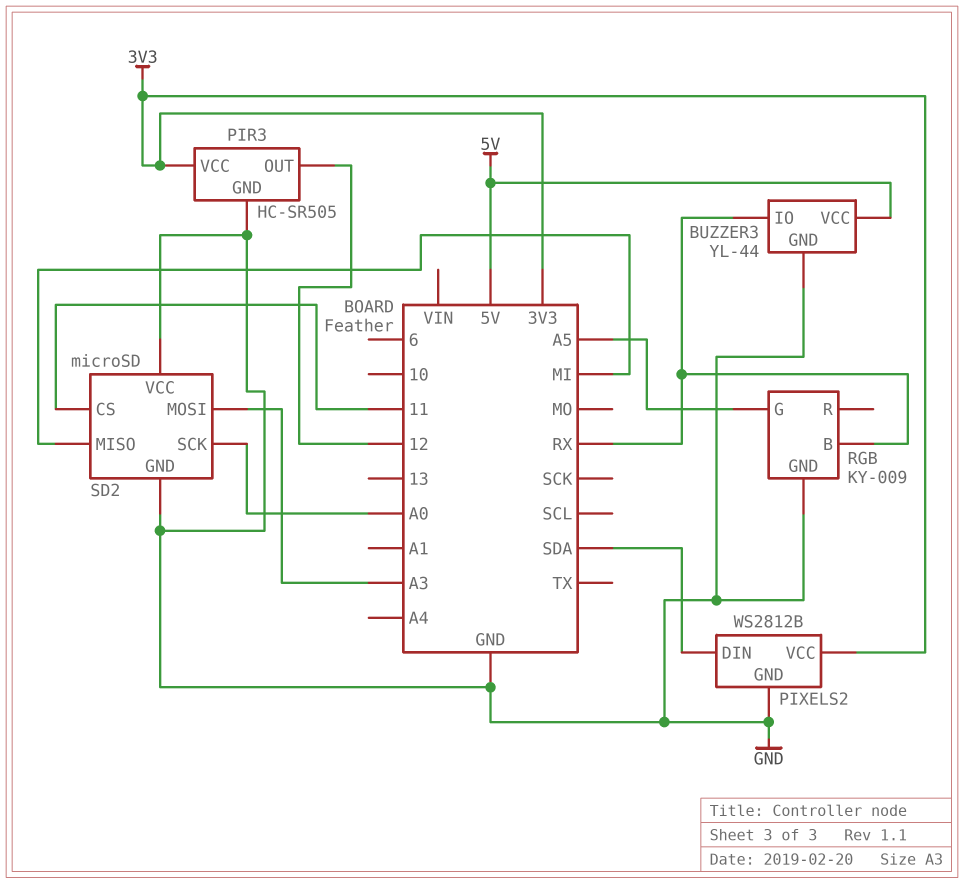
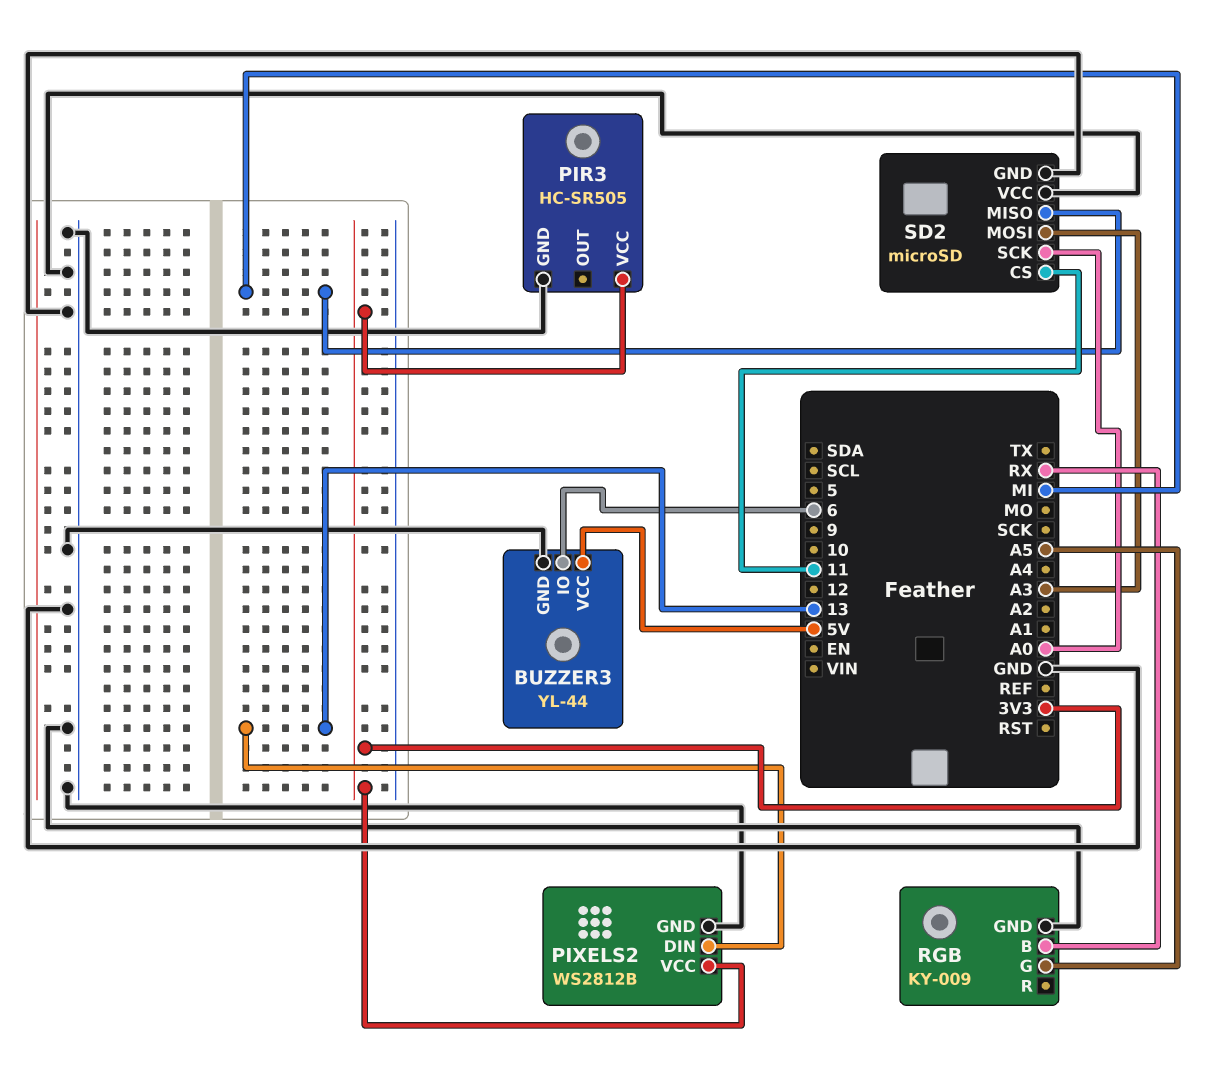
BUZZER3 pin IO: RX -> 6
PIR3 pin OUT: 12 -> none
PIXELS2 pin DIN: SDA -> 13

